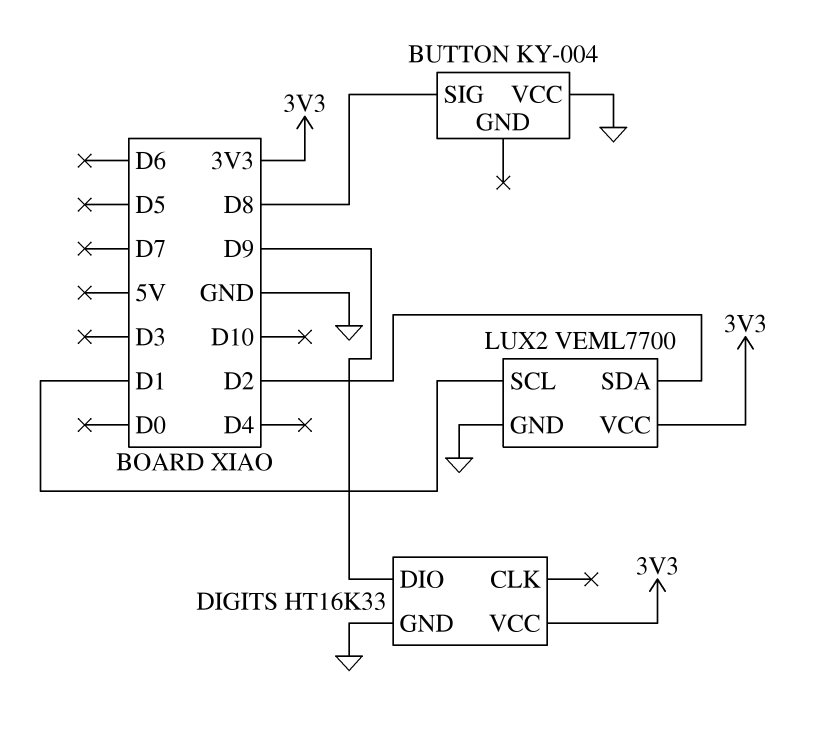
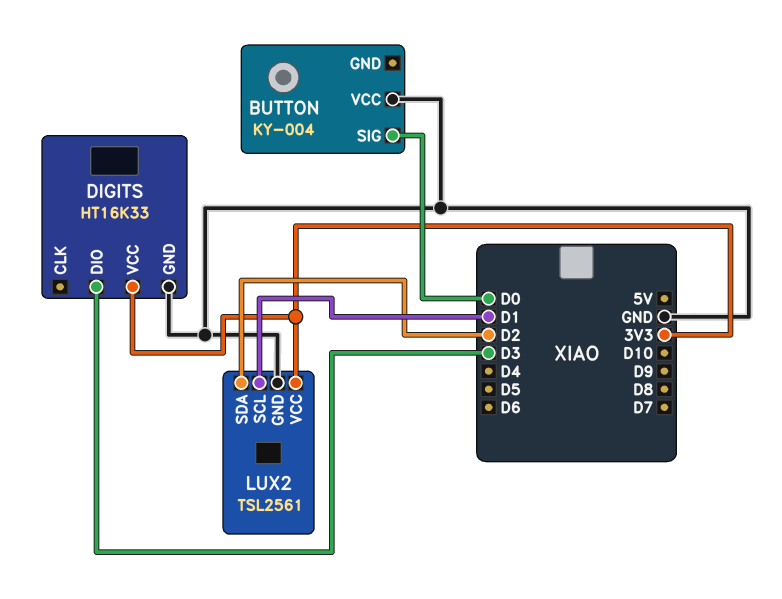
BUTTON pin SIG: D8 -> D0
DIGITS pin DIO: D9 -> D3
LUX2: VEML7700 -> TSL2561

